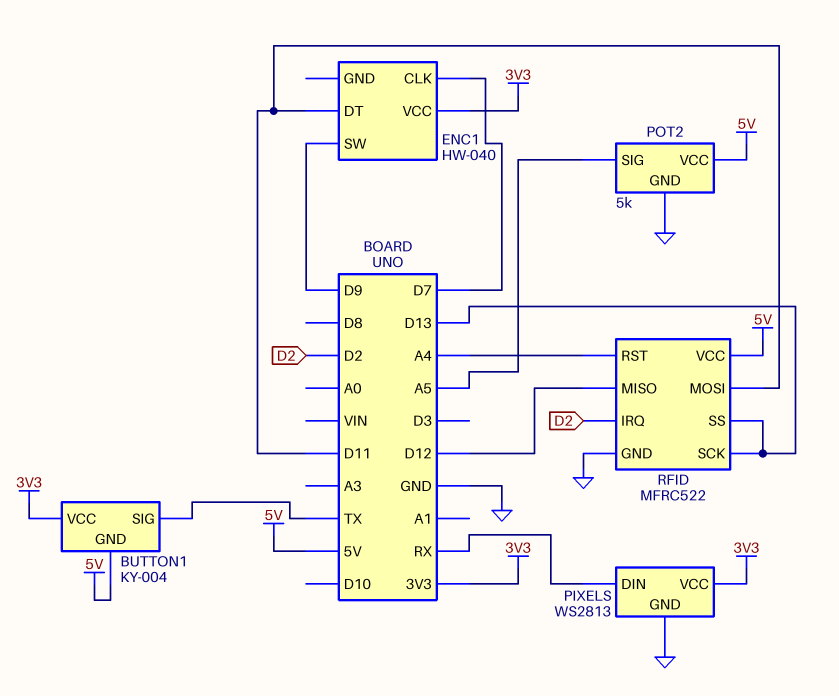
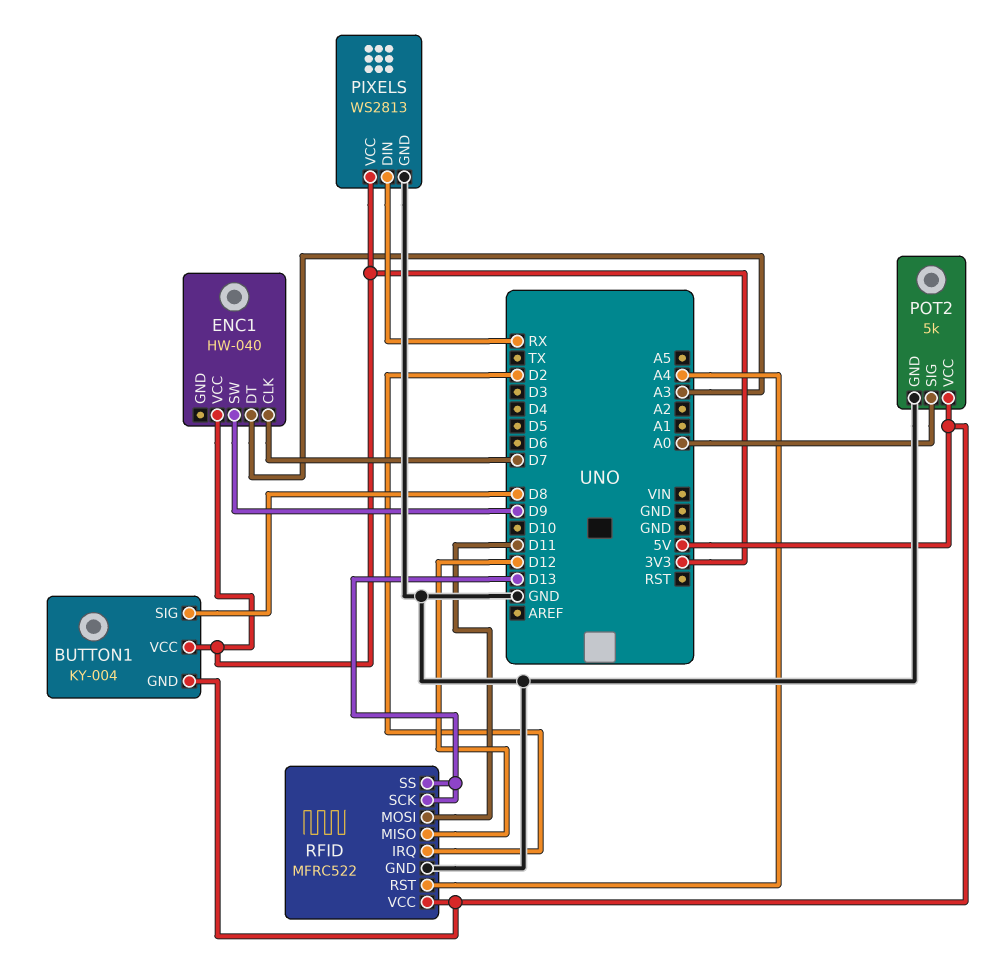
BUTTON1 pin SIG: TX -> D8
ENC1 pin DT: D11 -> A3
POT2 pin SIG: A5 -> A0

